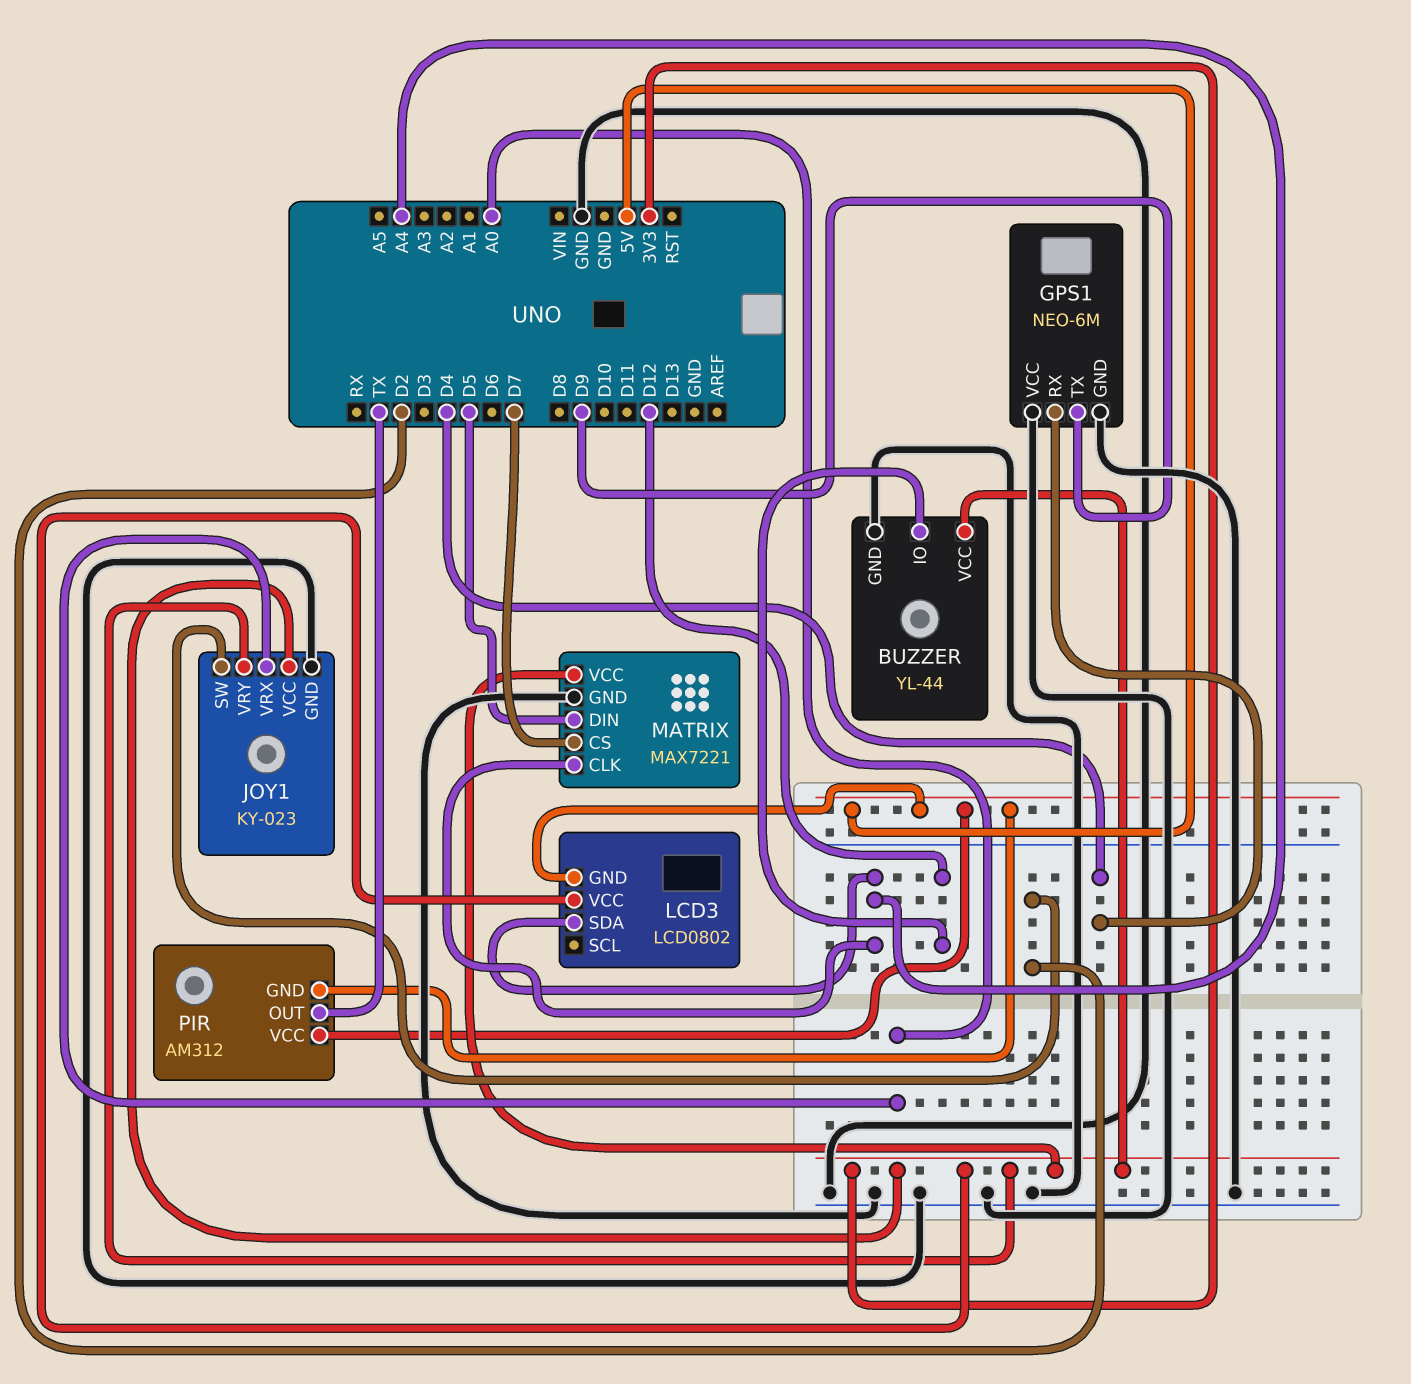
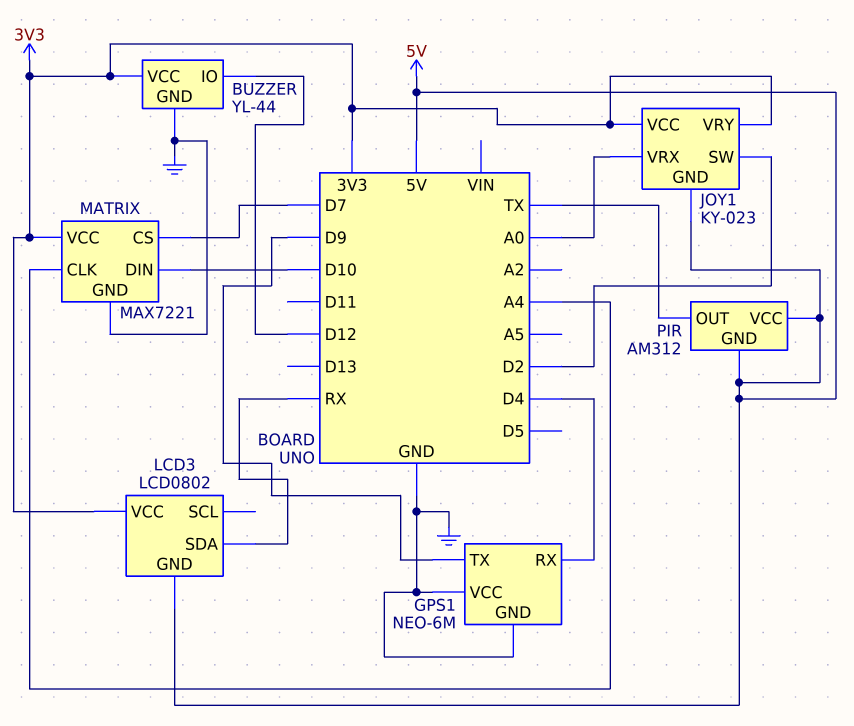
JOY1 pin GND: GND -> 5V
LCD3 pin SDA: A4 -> RX
MATRIX pin DIN: D5 -> D10

